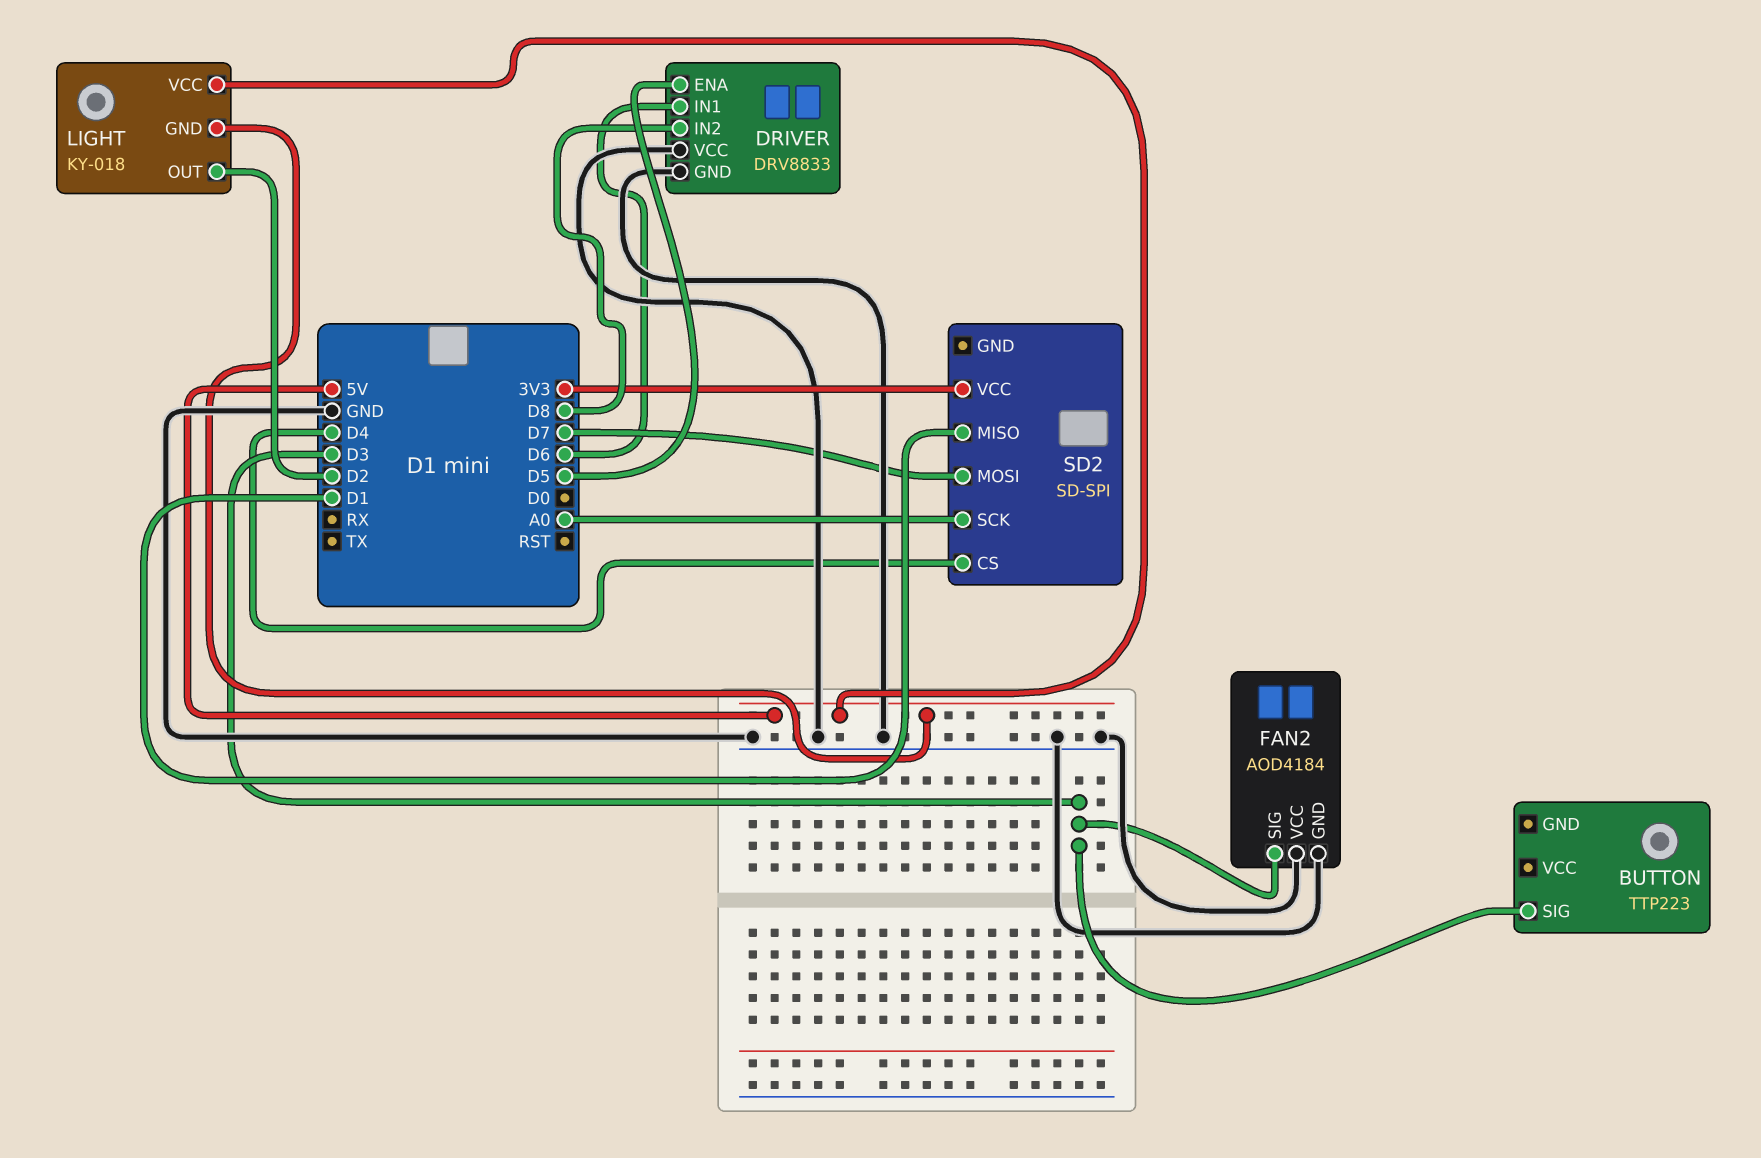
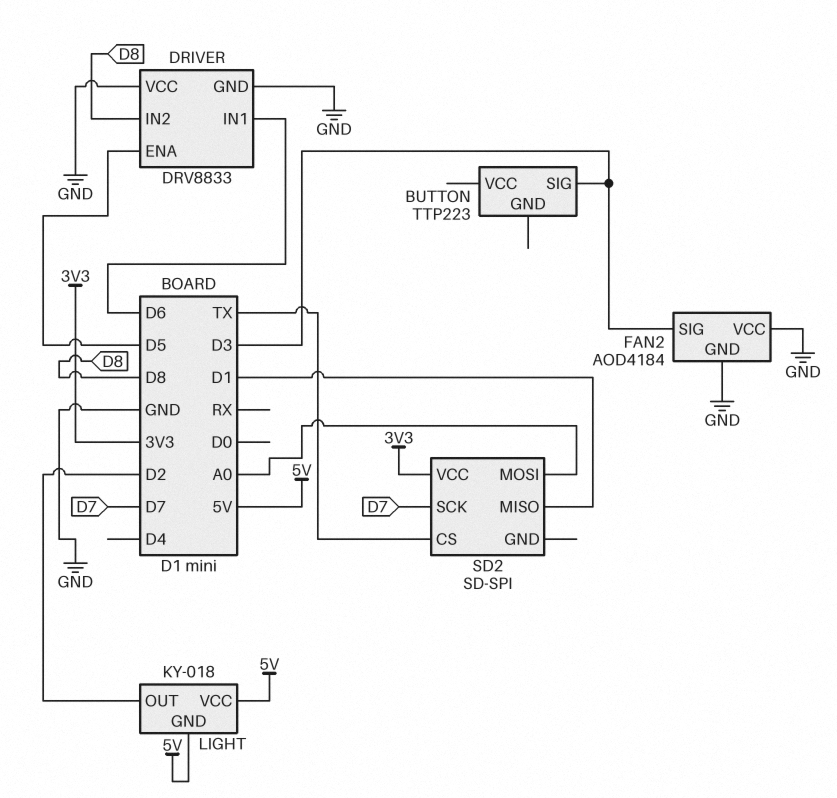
SD2 pin CS: D4 -> TX
SD2 pin MOSI: D7 -> A0
SD2 pin SCK: A0 -> D7

